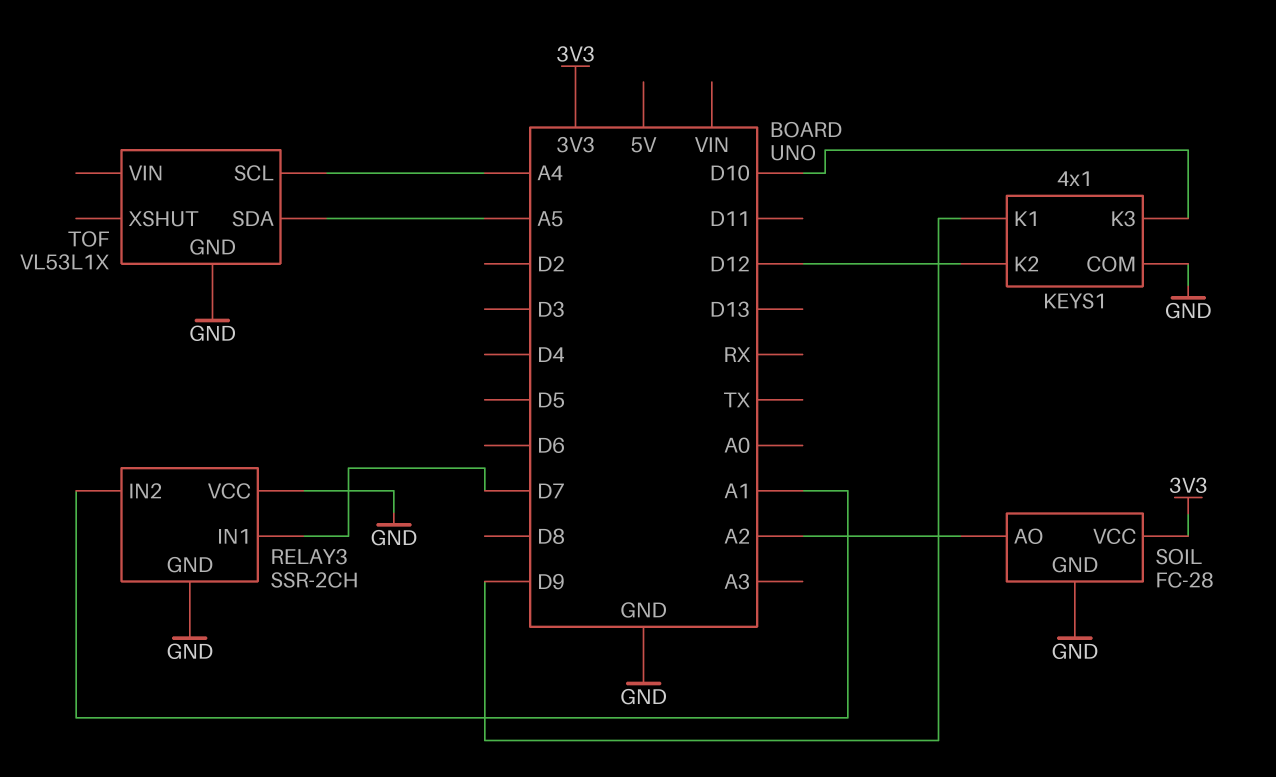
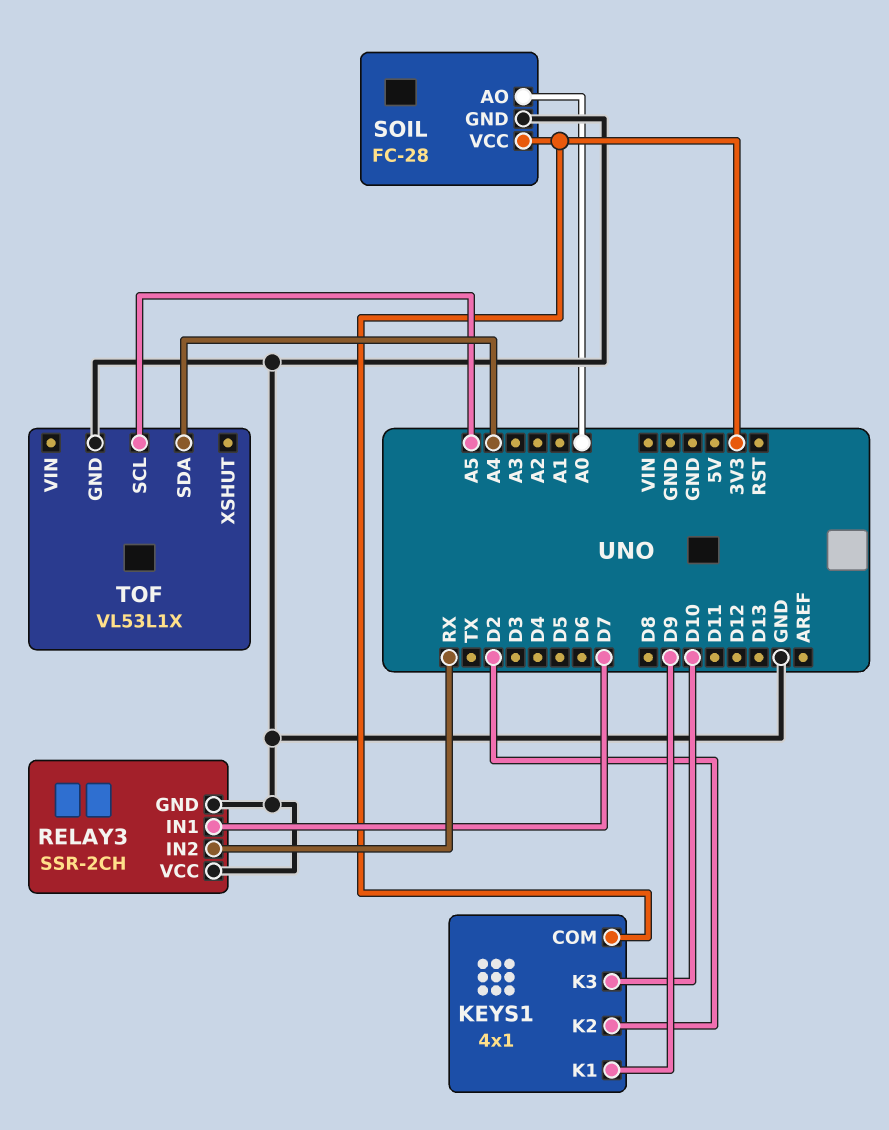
KEYS1 pin COM: GND -> 3V3
KEYS1 pin K2: D12 -> D2
RELAY3 pin IN2: A1 -> RX
SOIL pin AO: A2 -> A0
TOF pin SCL: A4 -> A5
TOF pin SDA: A5 -> A4

